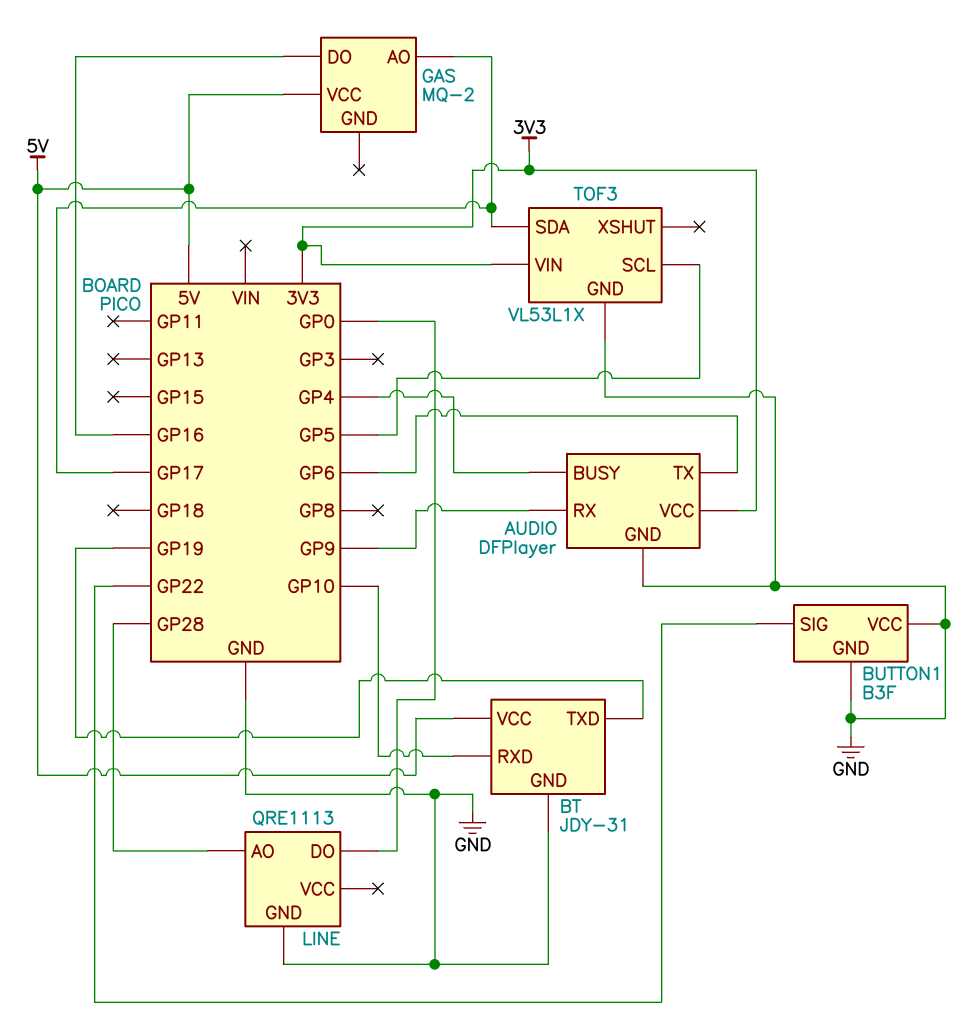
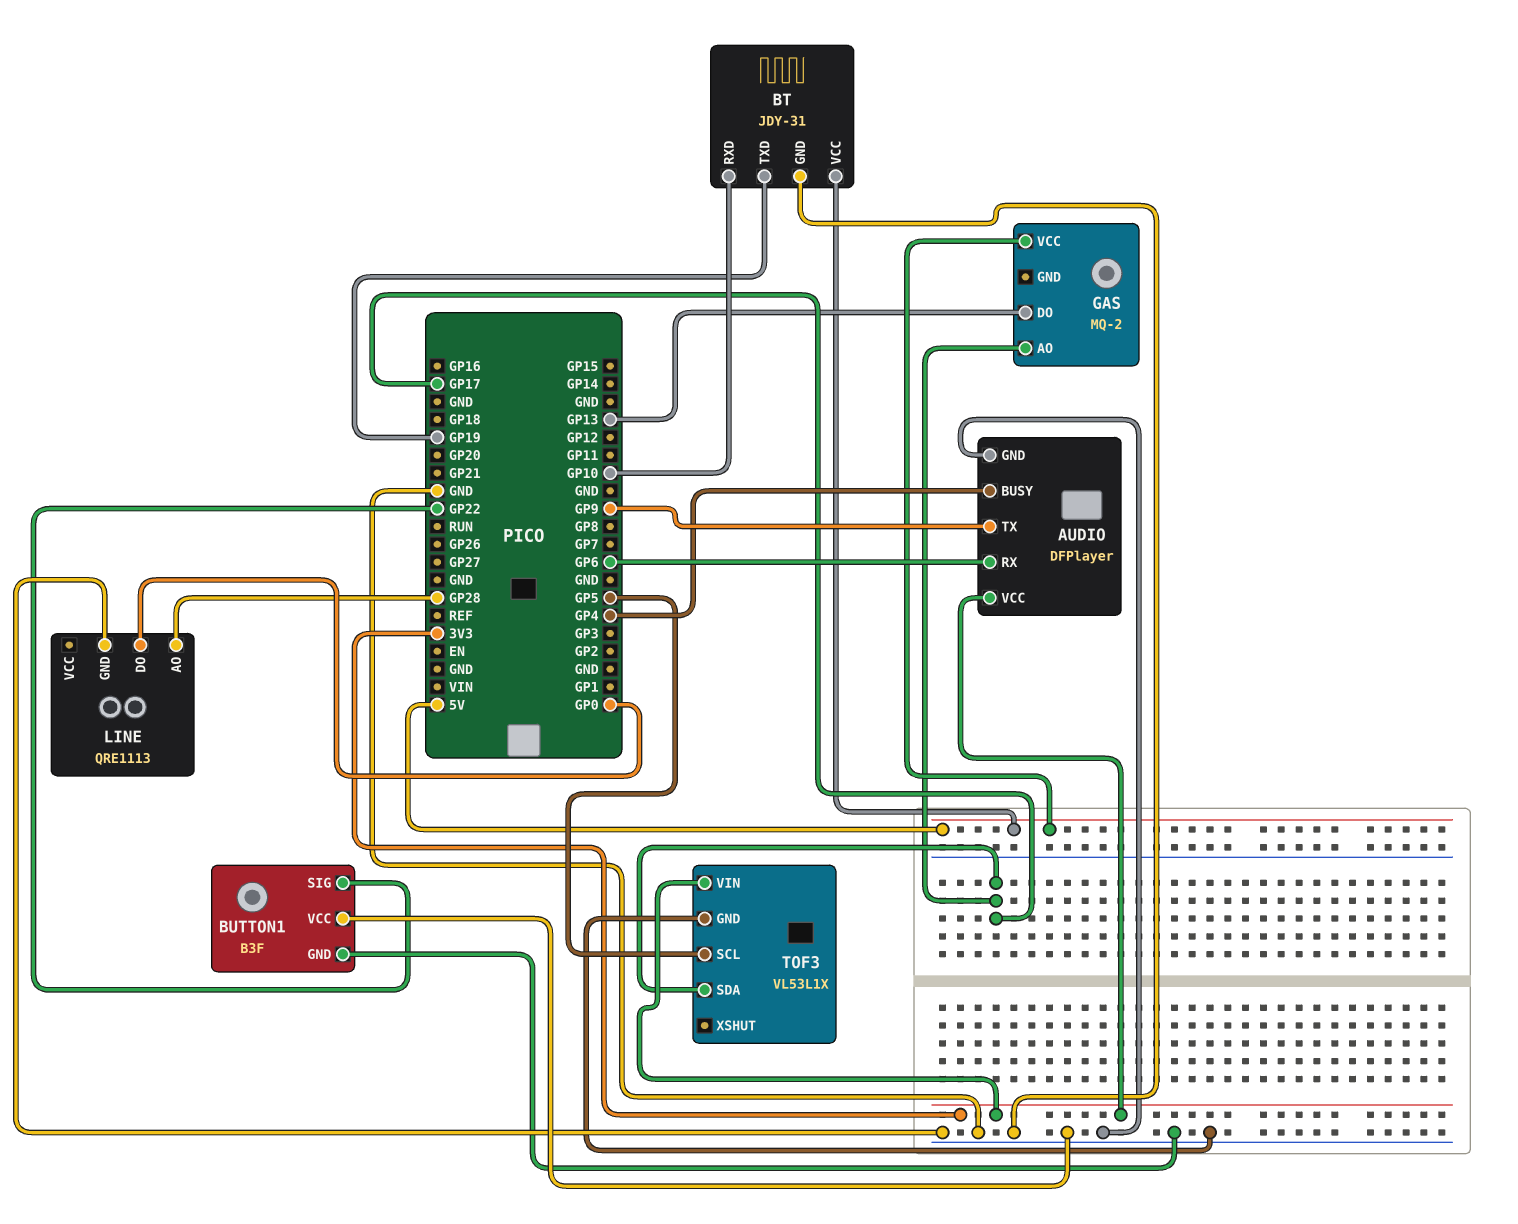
AUDIO pin RX: GP9 -> GP6
AUDIO pin TX: GP6 -> GP9
GAS pin DO: GP16 -> GP13

